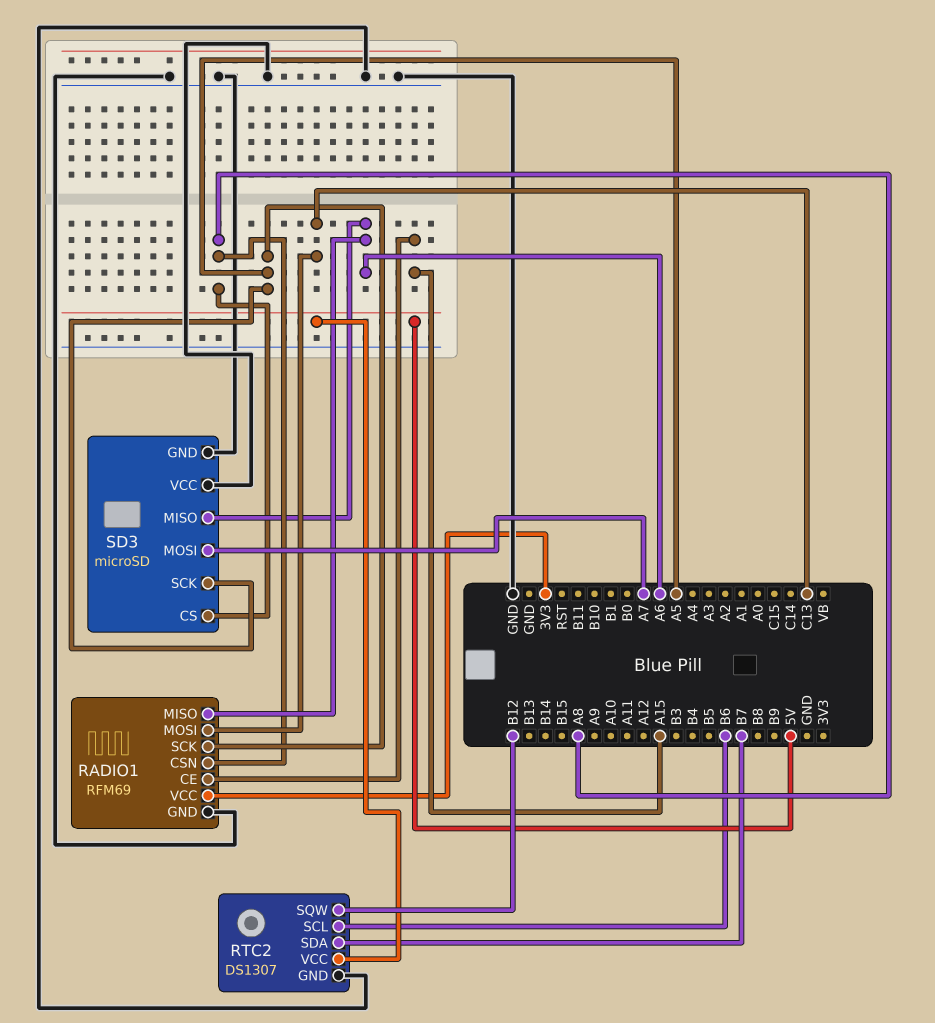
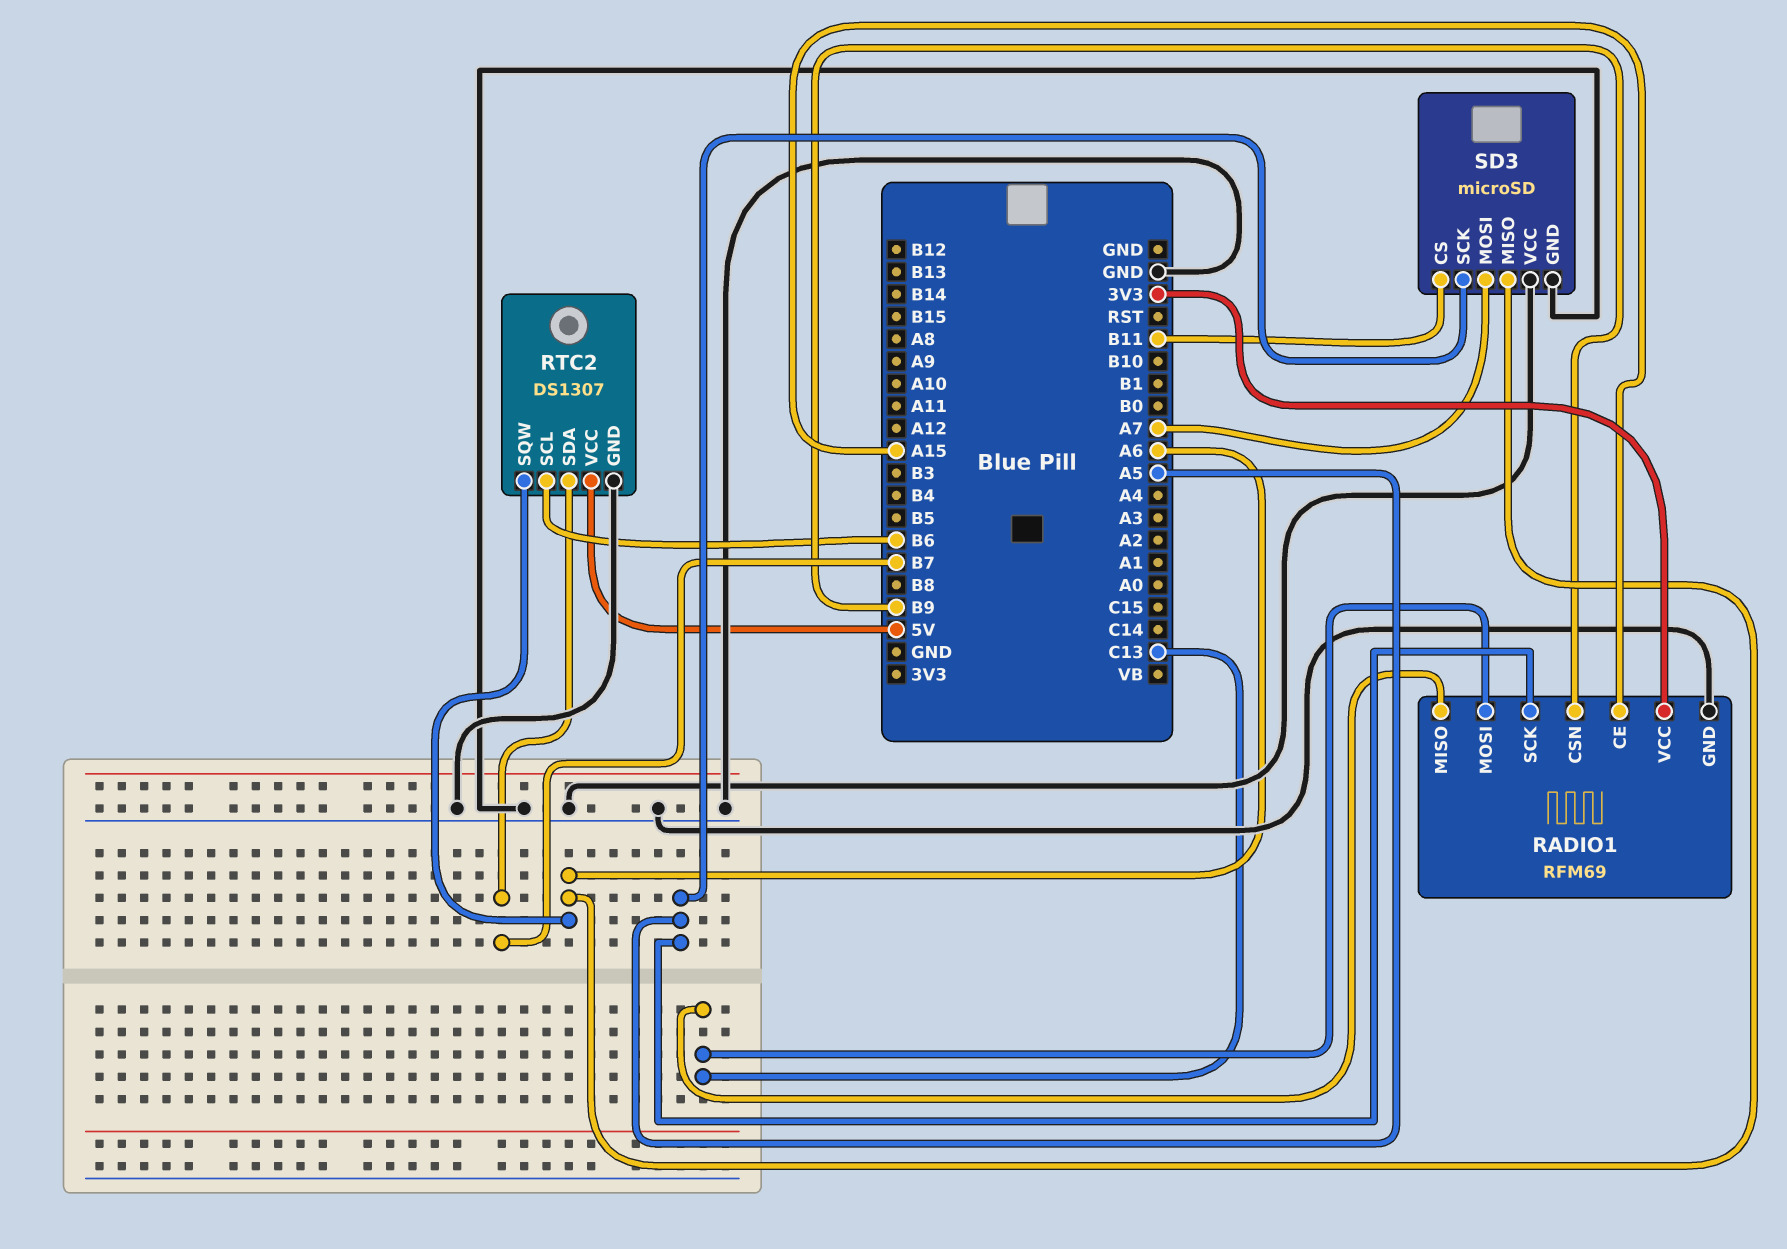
RADIO1 pin CSN: A8 -> B9
RADIO1 pin MISO: A6 -> C13
RTC2 pin SQW: B12 -> A6
SD3 pin CS: A8 -> B11

